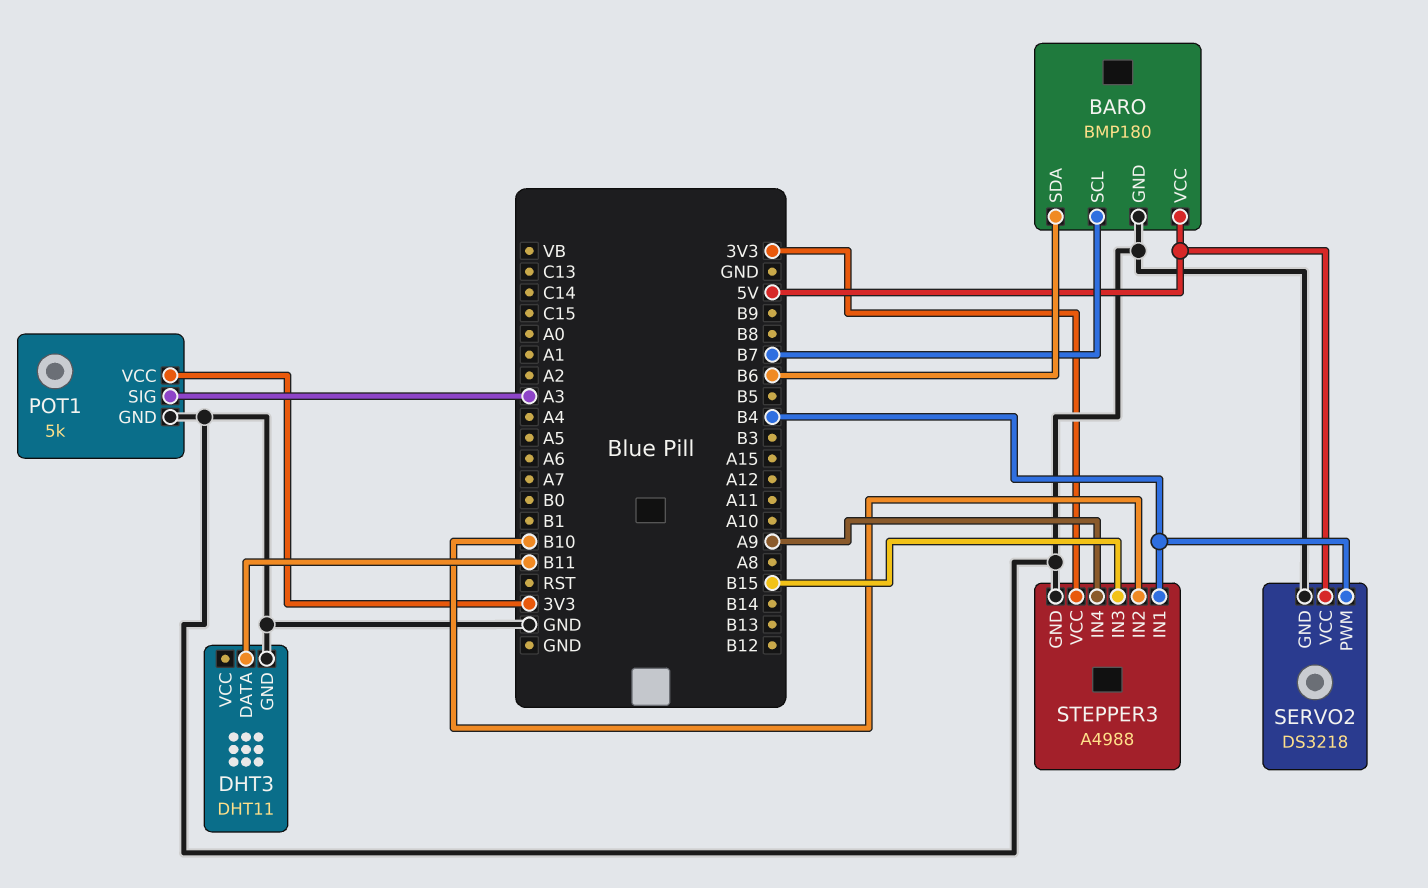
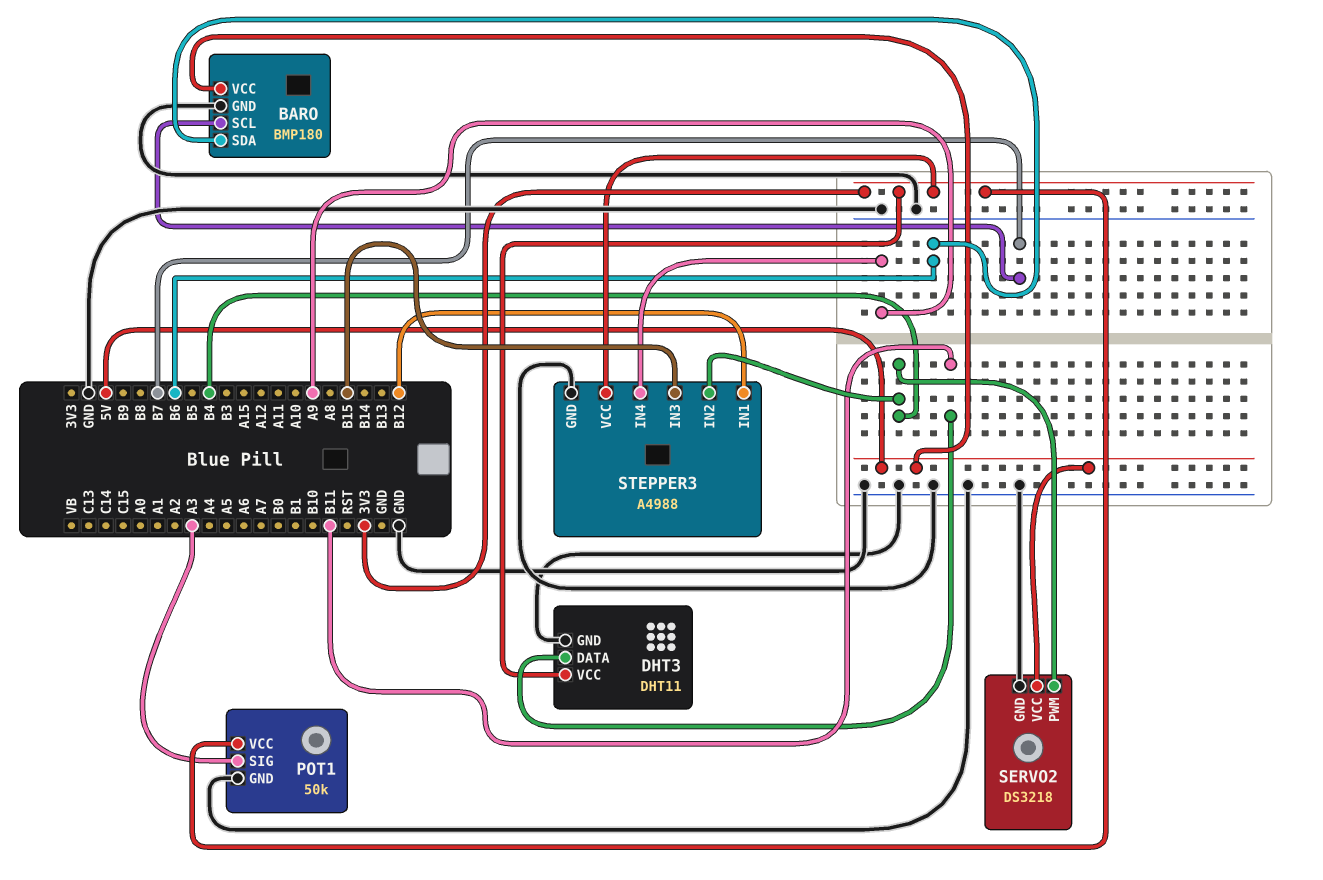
DHT3 pin VCC: none -> 3V3
POT1: 5k -> 50k
STEPPER3 pin IN1: B4 -> B12
STEPPER3 pin IN2: B10 -> B4

